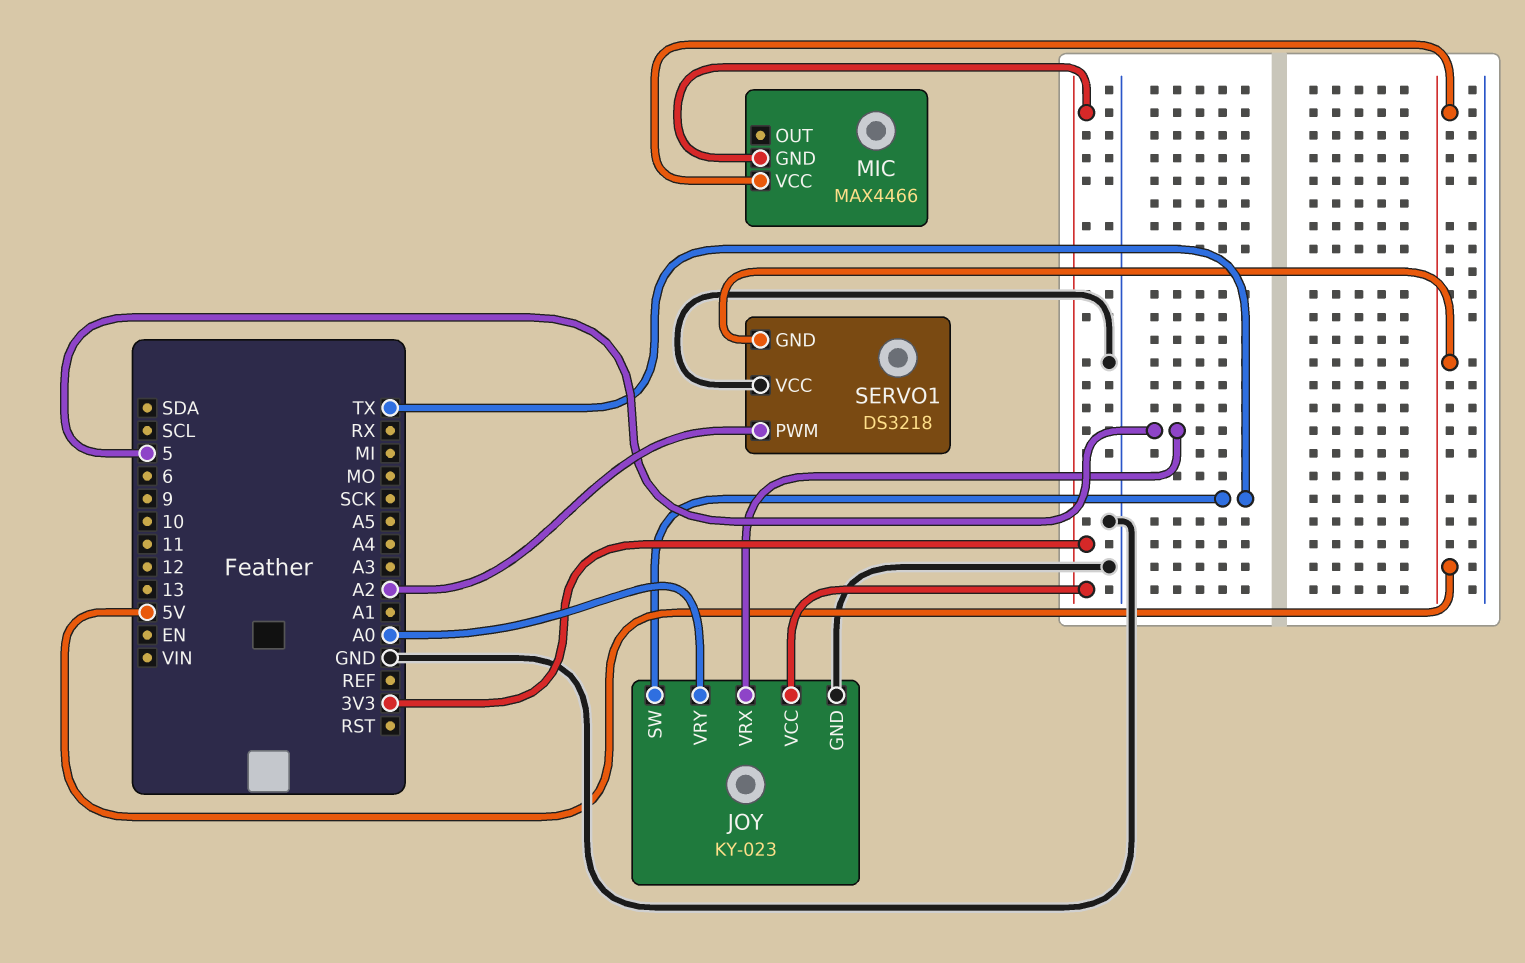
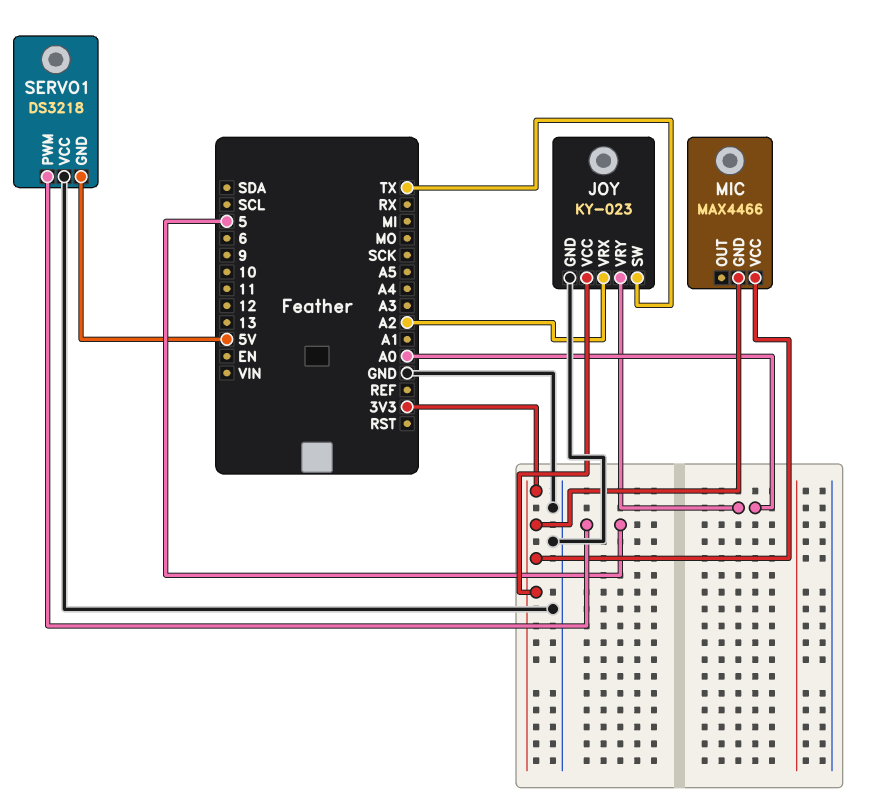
JOY pin VRX: 5 -> A2
MIC pin VCC: 5V -> 3V3
SERVO1 pin PWM: A2 -> 5

